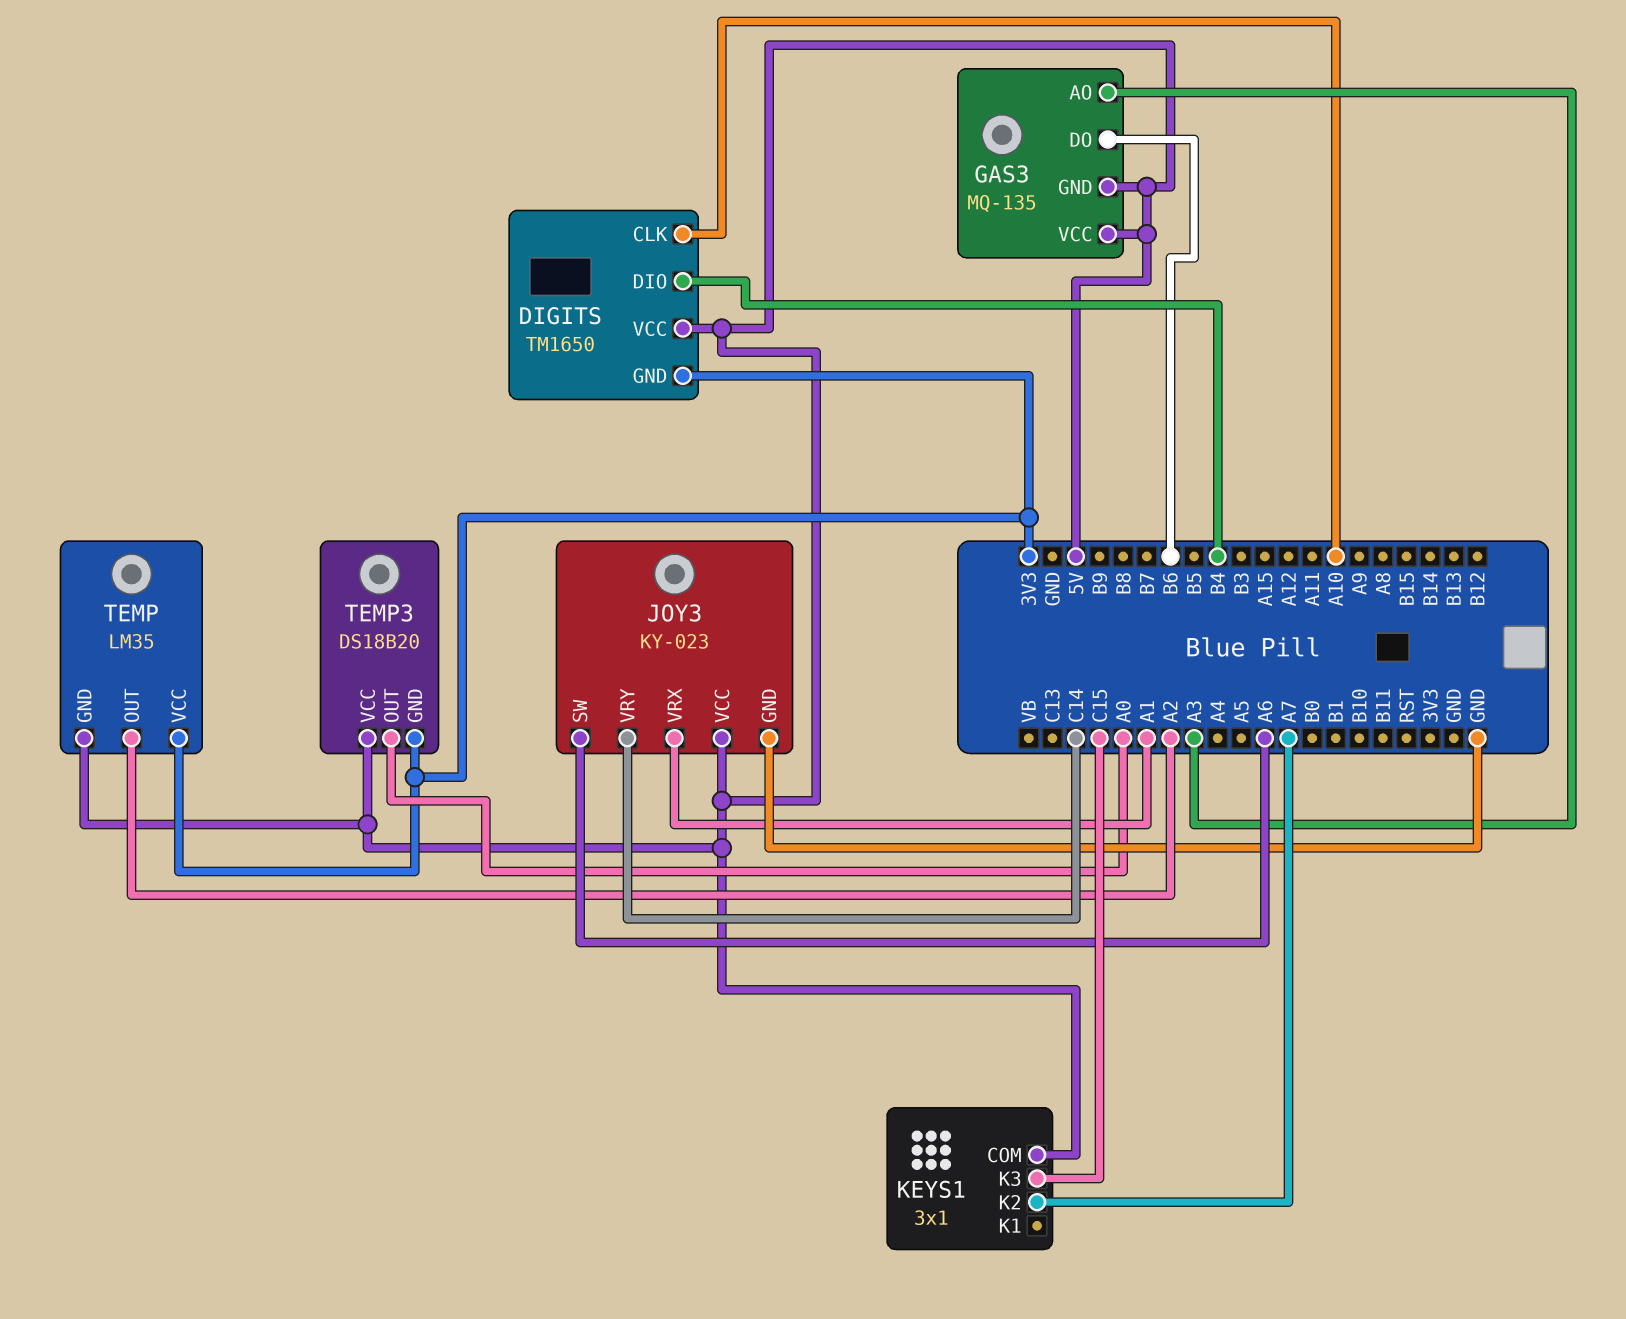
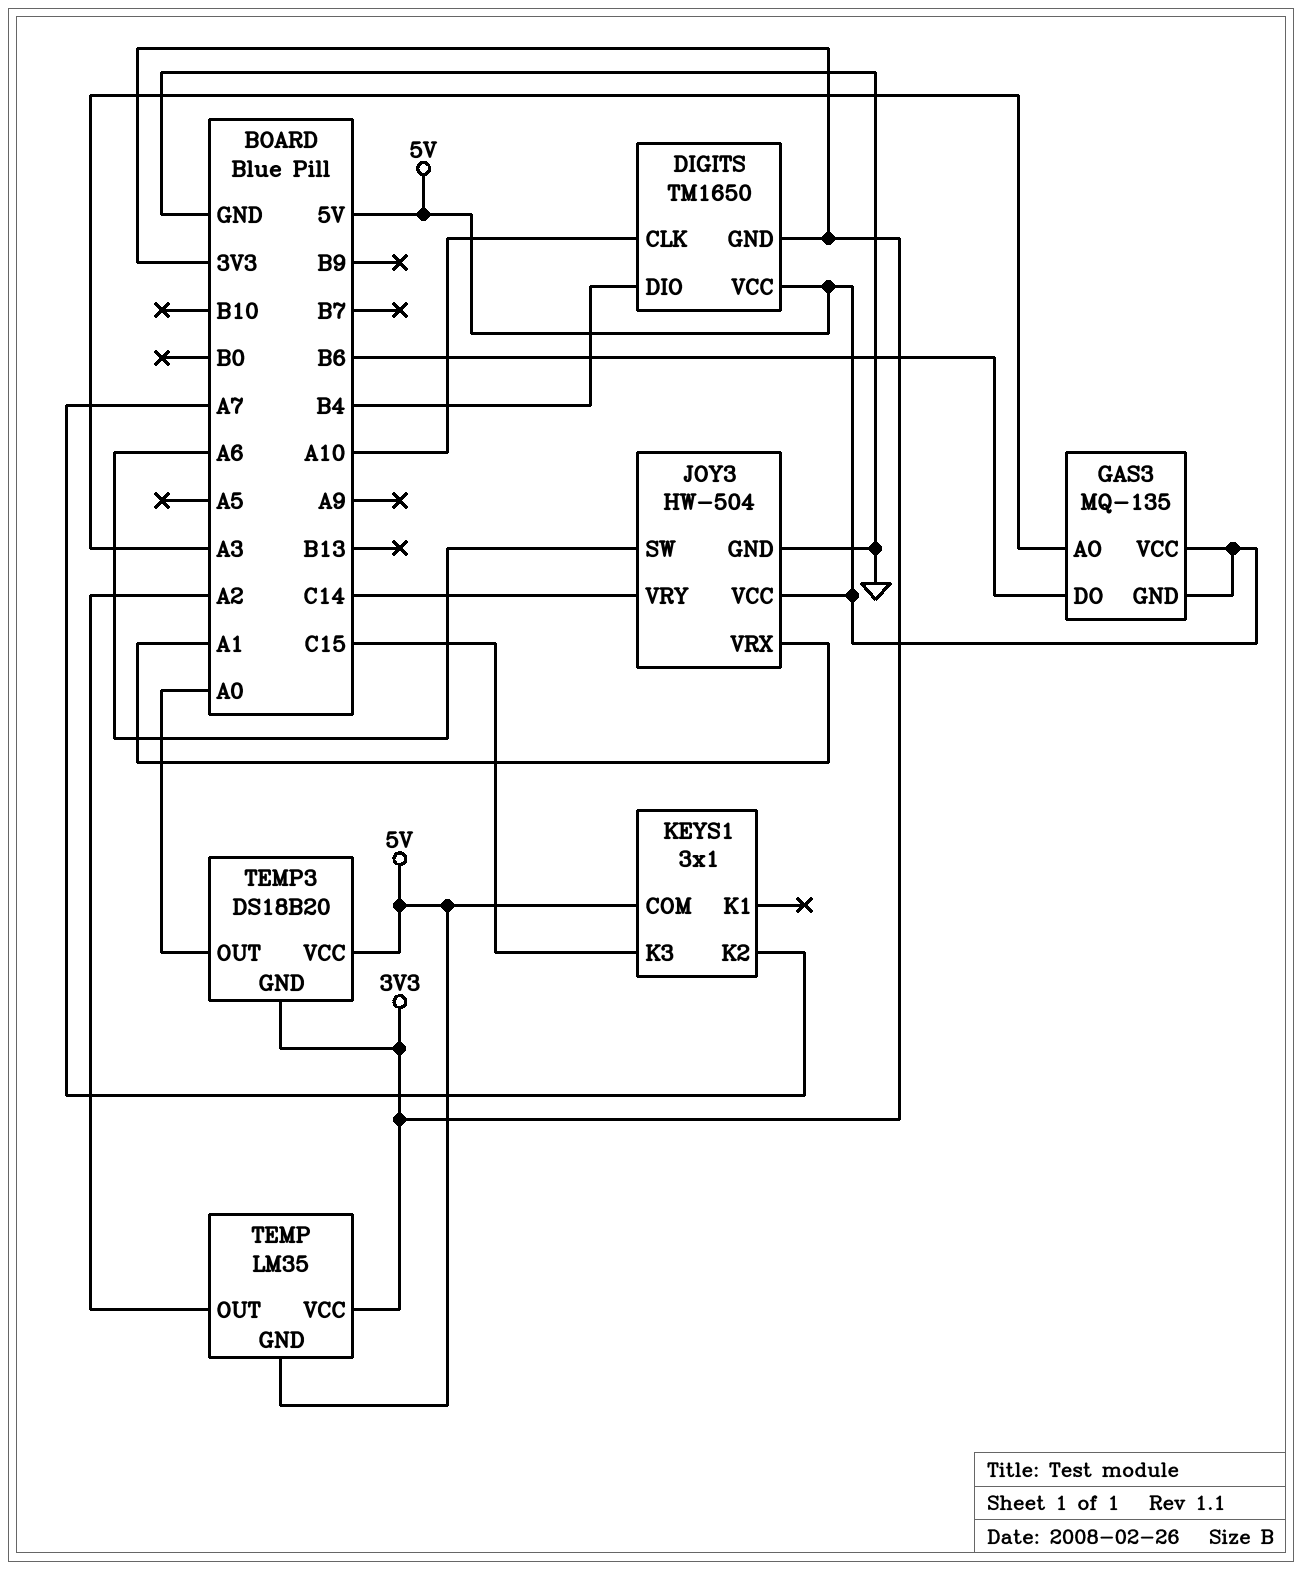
JOY3: KY-023 -> HW-504

